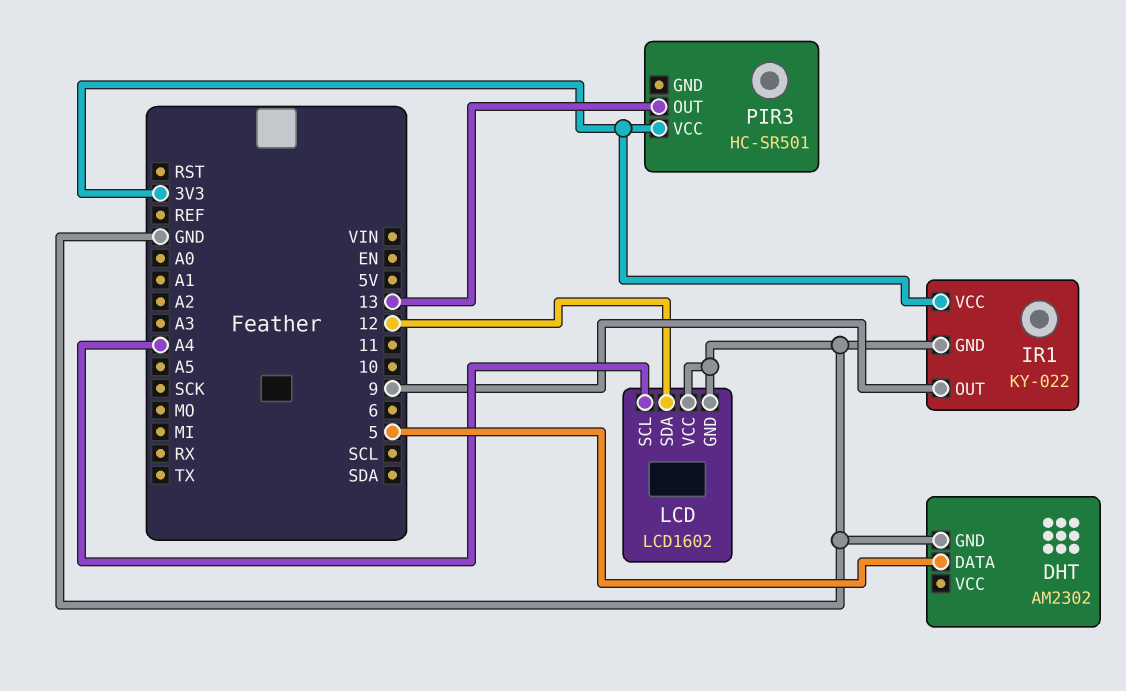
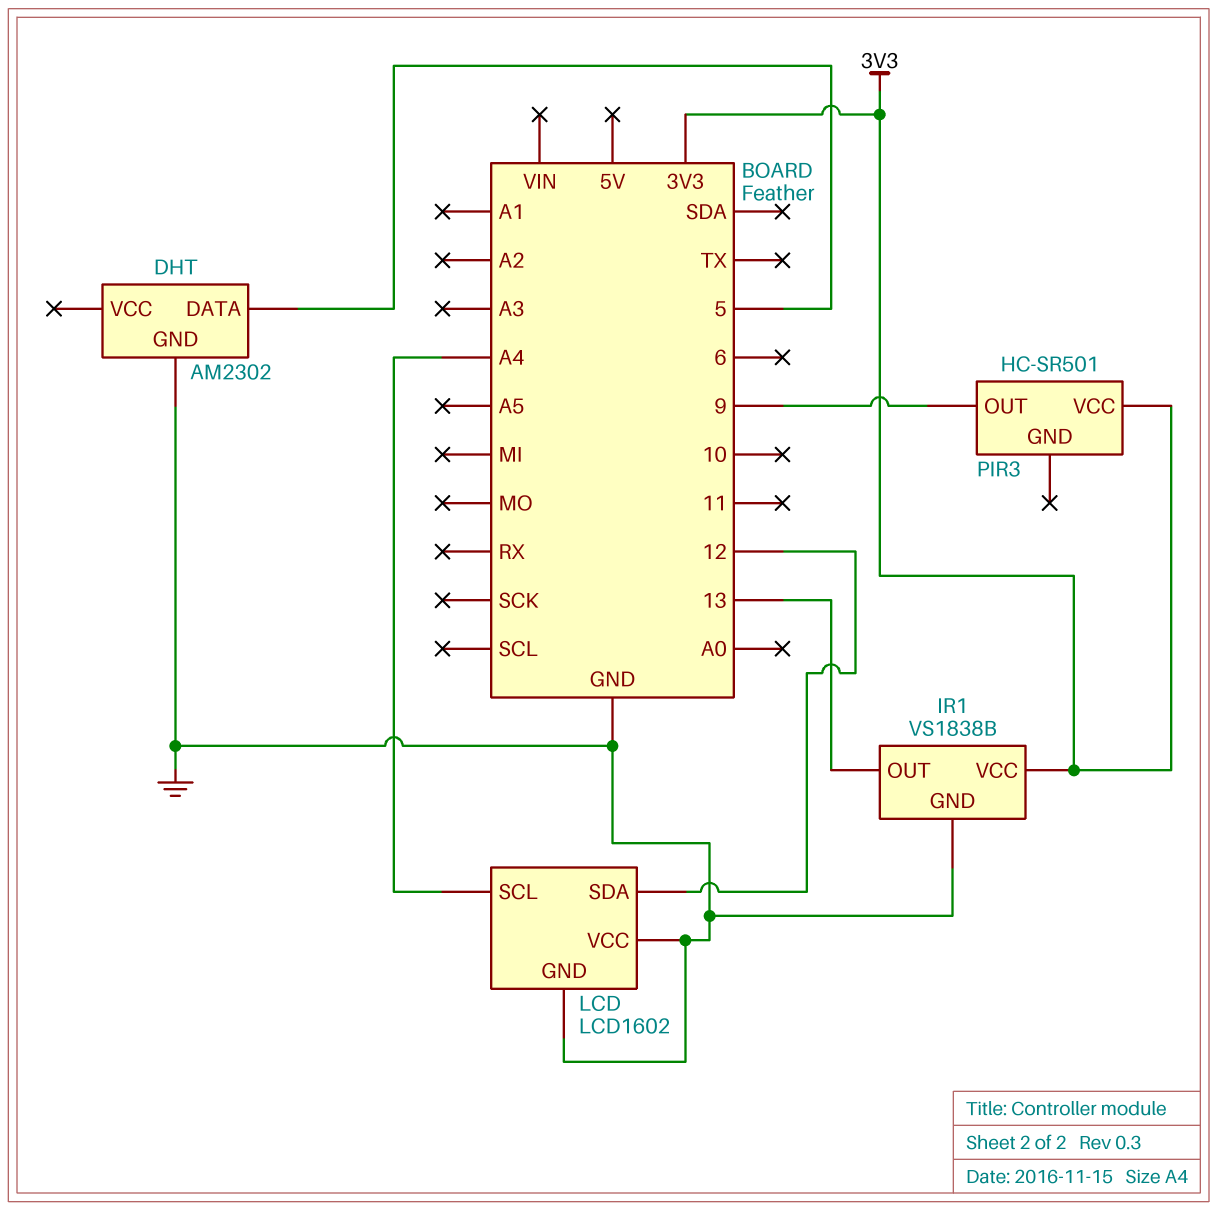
IR1: KY-022 -> VS1838B
IR1 pin OUT: 9 -> 13
PIR3 pin OUT: 13 -> 9

